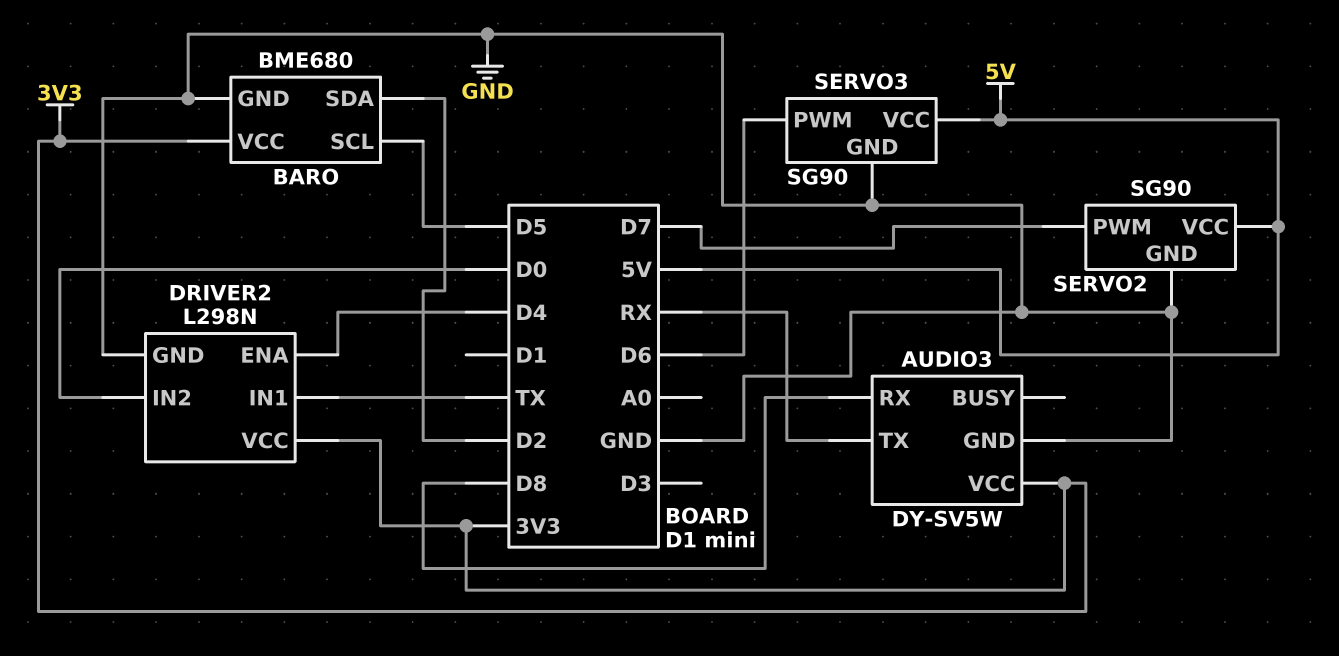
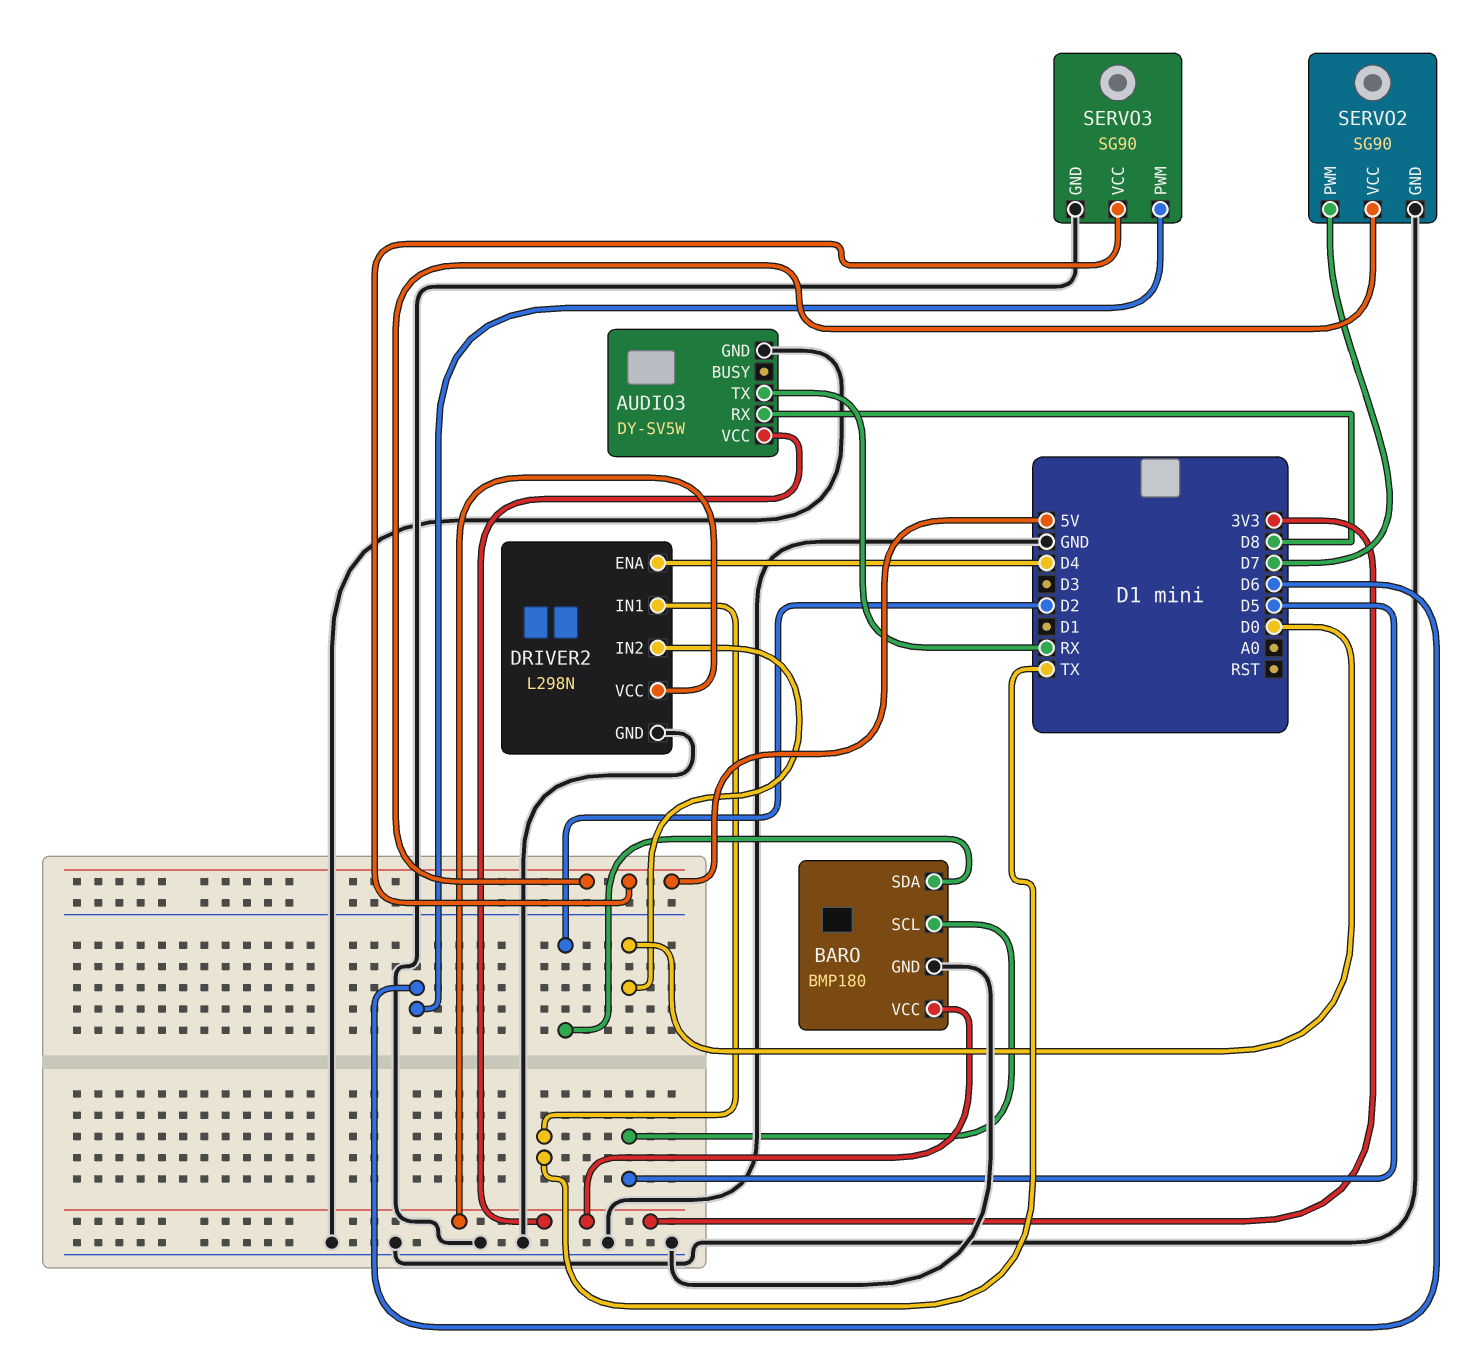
BARO: BME680 -> BMP180

